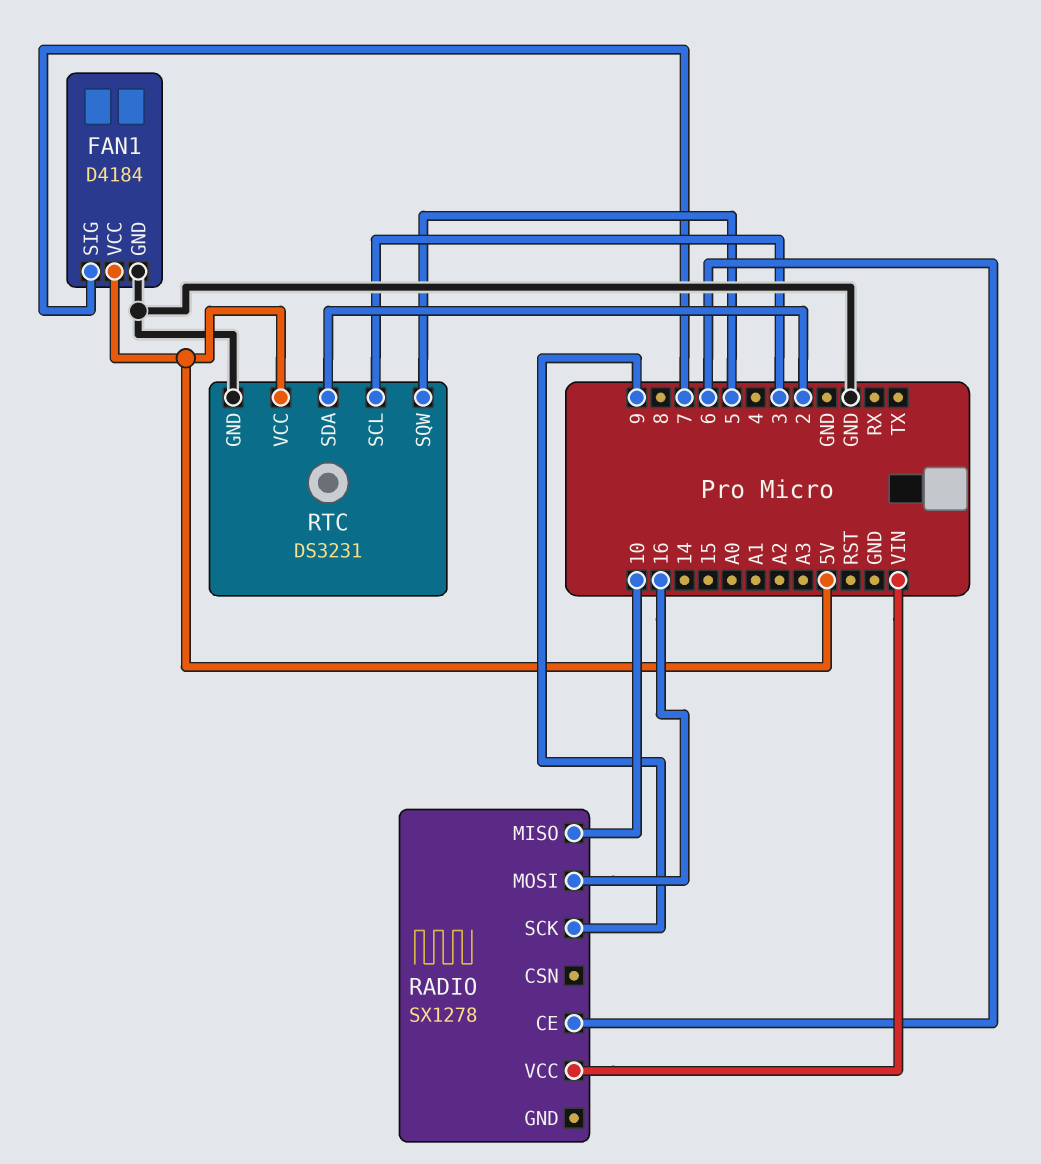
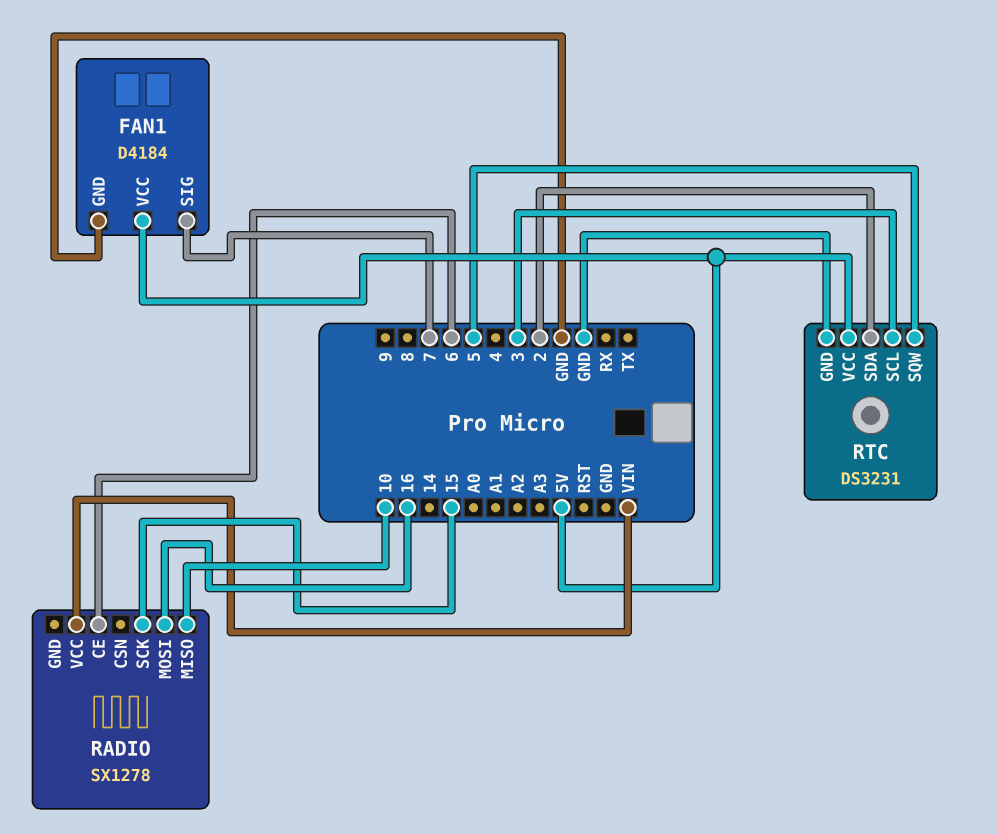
RADIO pin SCK: 9 -> 15

